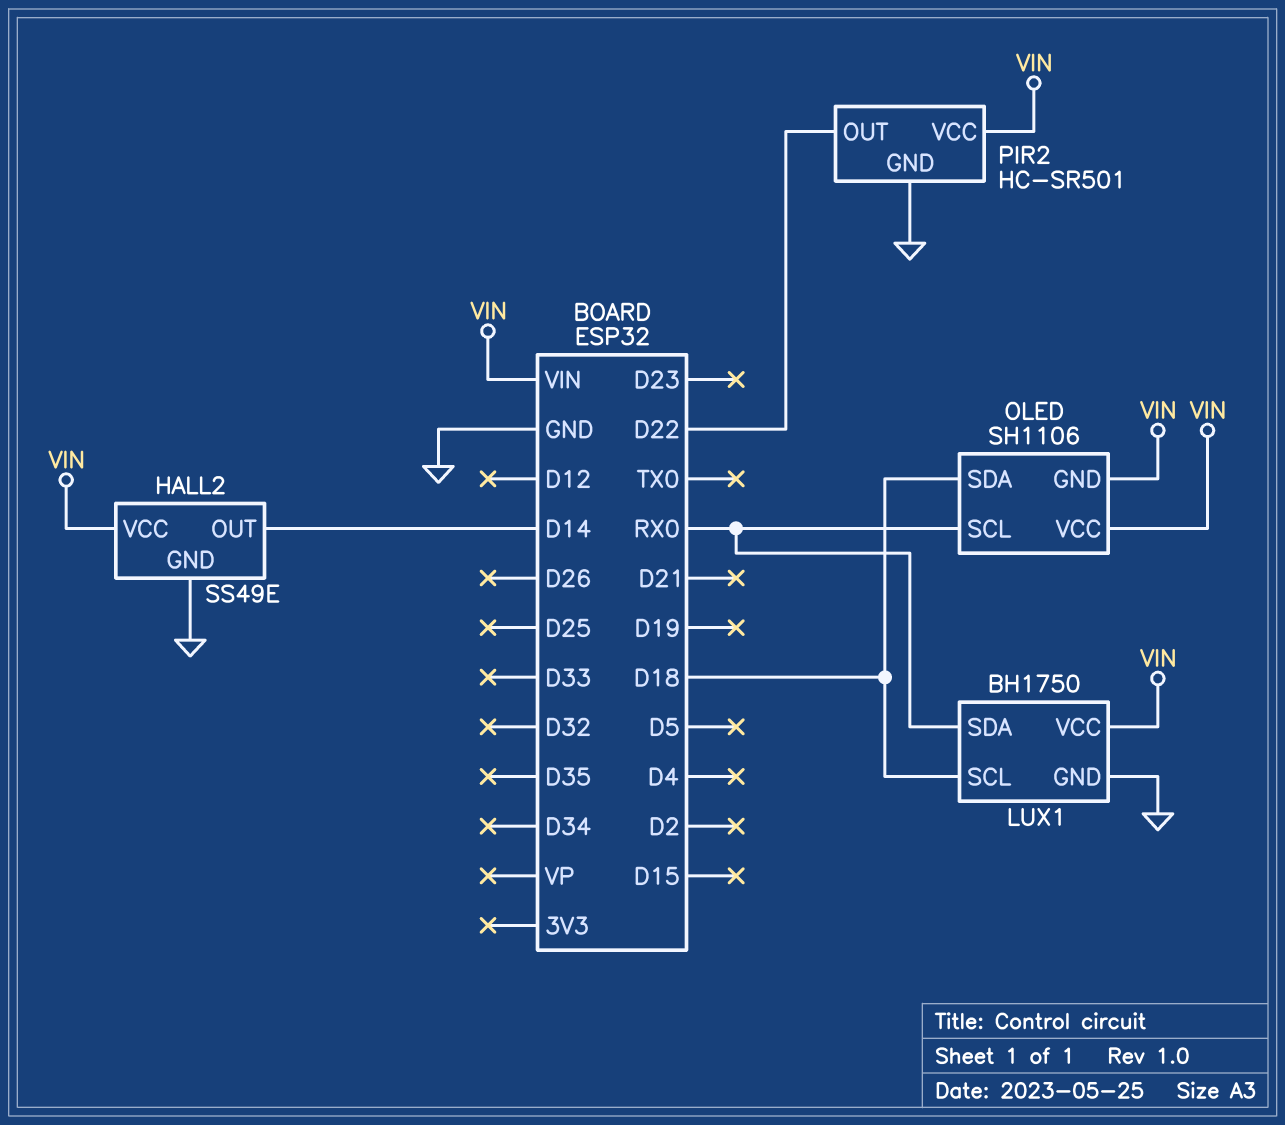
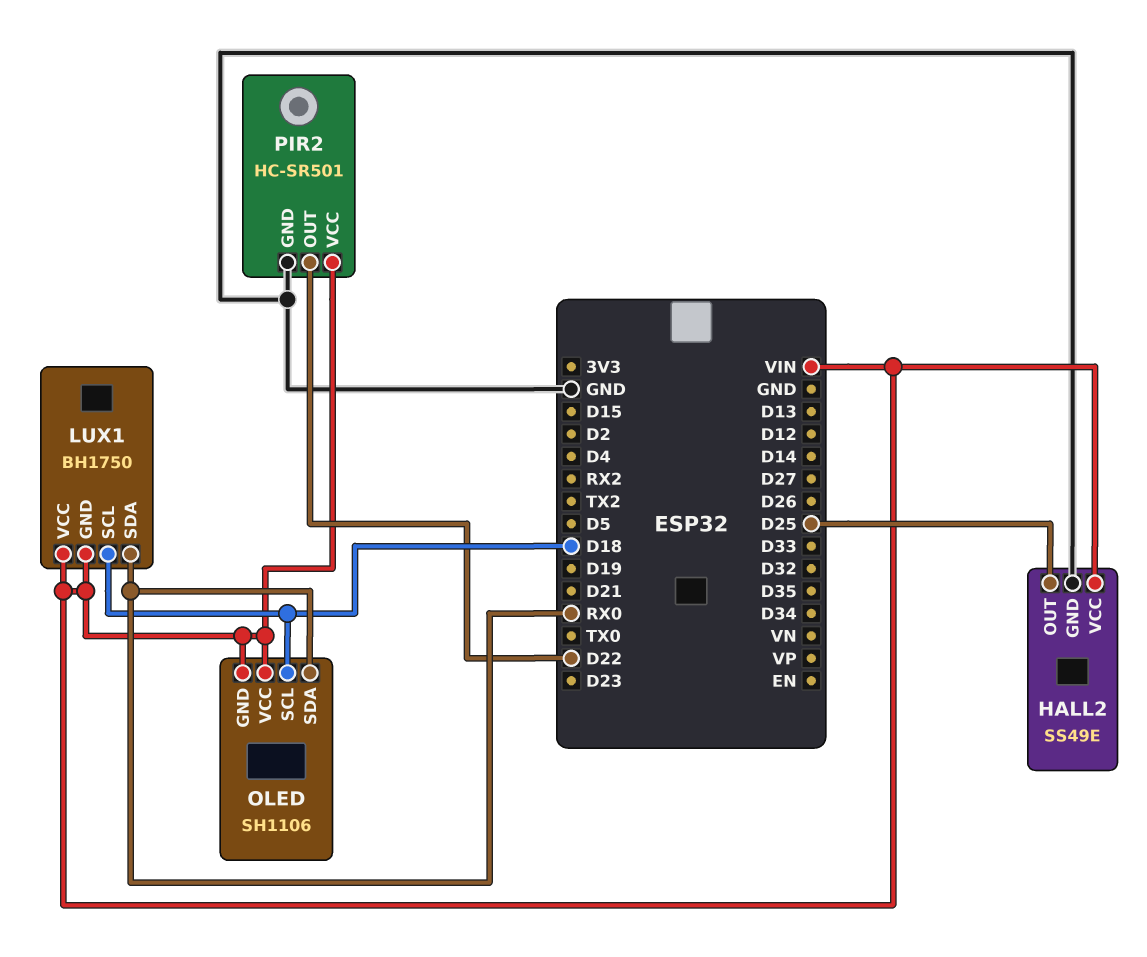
HALL2 pin OUT: D14 -> D25
LUX1 pin GND: GND -> VIN
OLED pin SCL: RX0 -> D18
OLED pin SDA: D18 -> RX0

